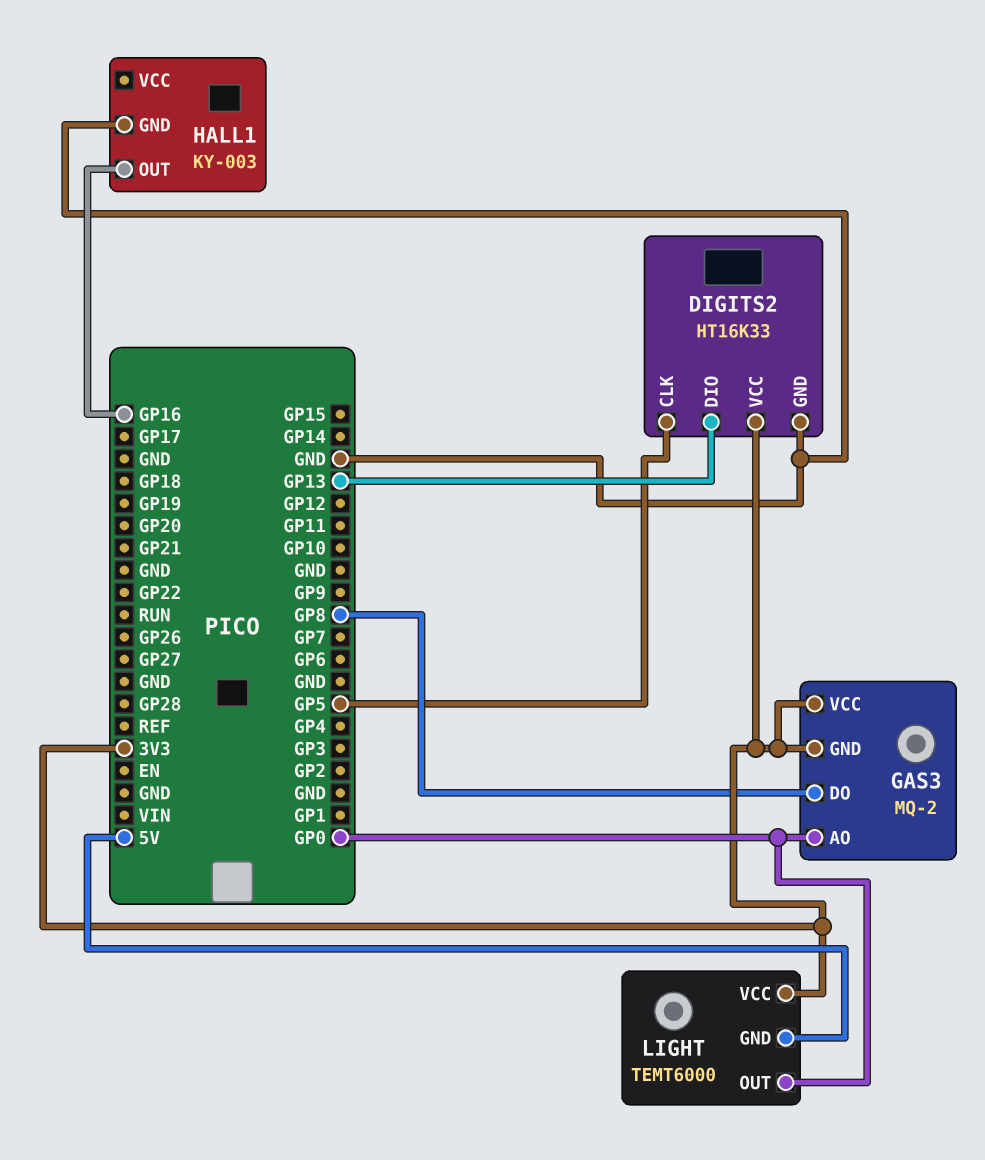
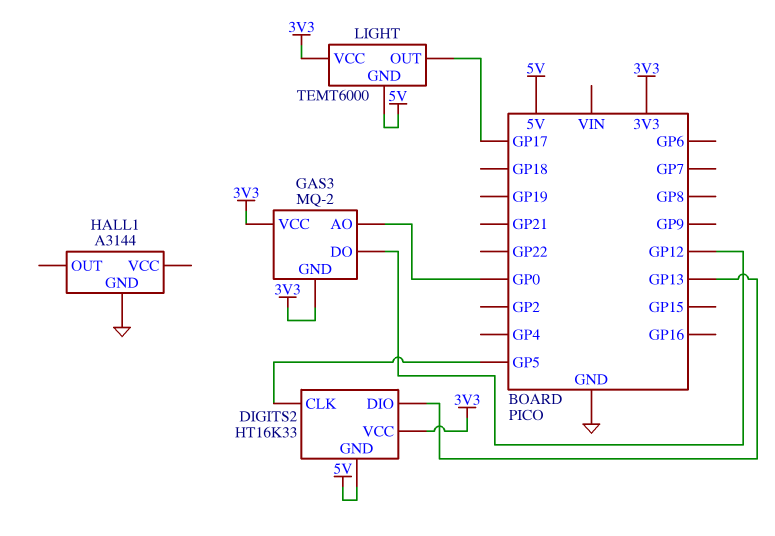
DIGITS2 pin GND: GND -> 5V
GAS3 pin DO: GP8 -> GP12
HALL1: KY-003 -> A3144
HALL1 pin OUT: GP16 -> none
LIGHT pin OUT: GP0 -> GP17

